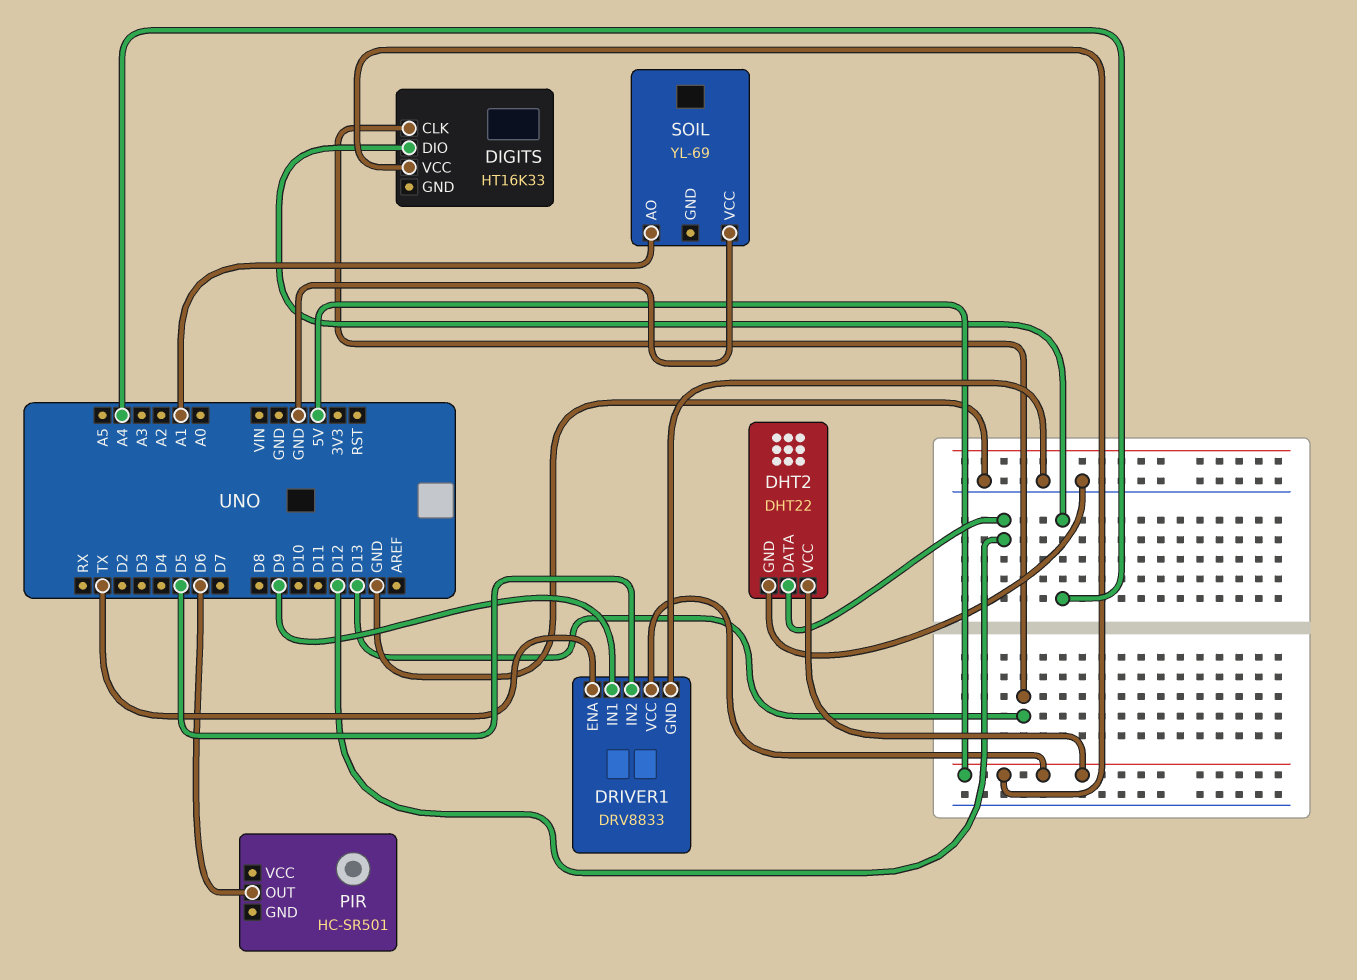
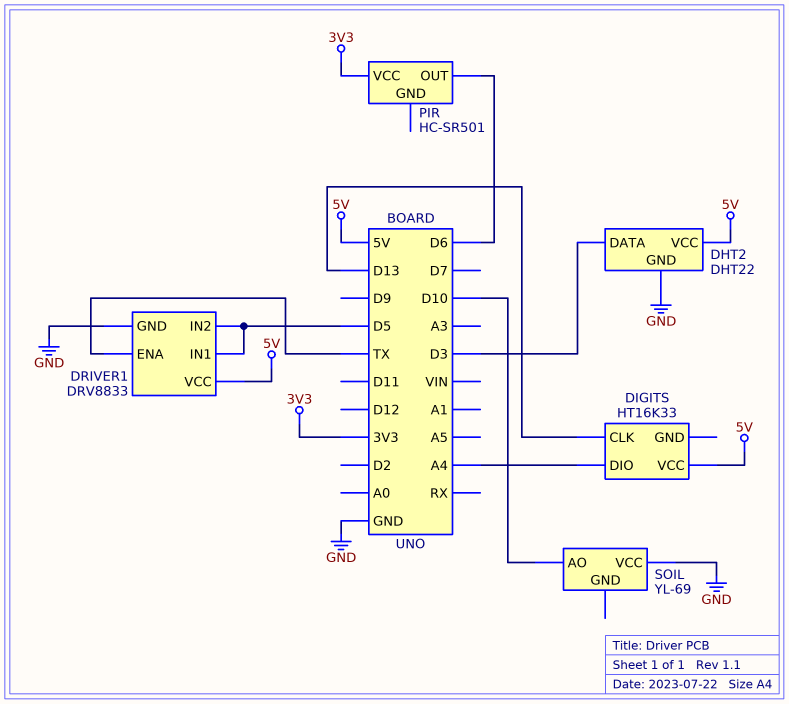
DHT2 pin DATA: D12 -> D3
DRIVER1 pin IN1: D9 -> D5
PIR pin VCC: none -> 3V3
SOIL pin AO: A1 -> D10

